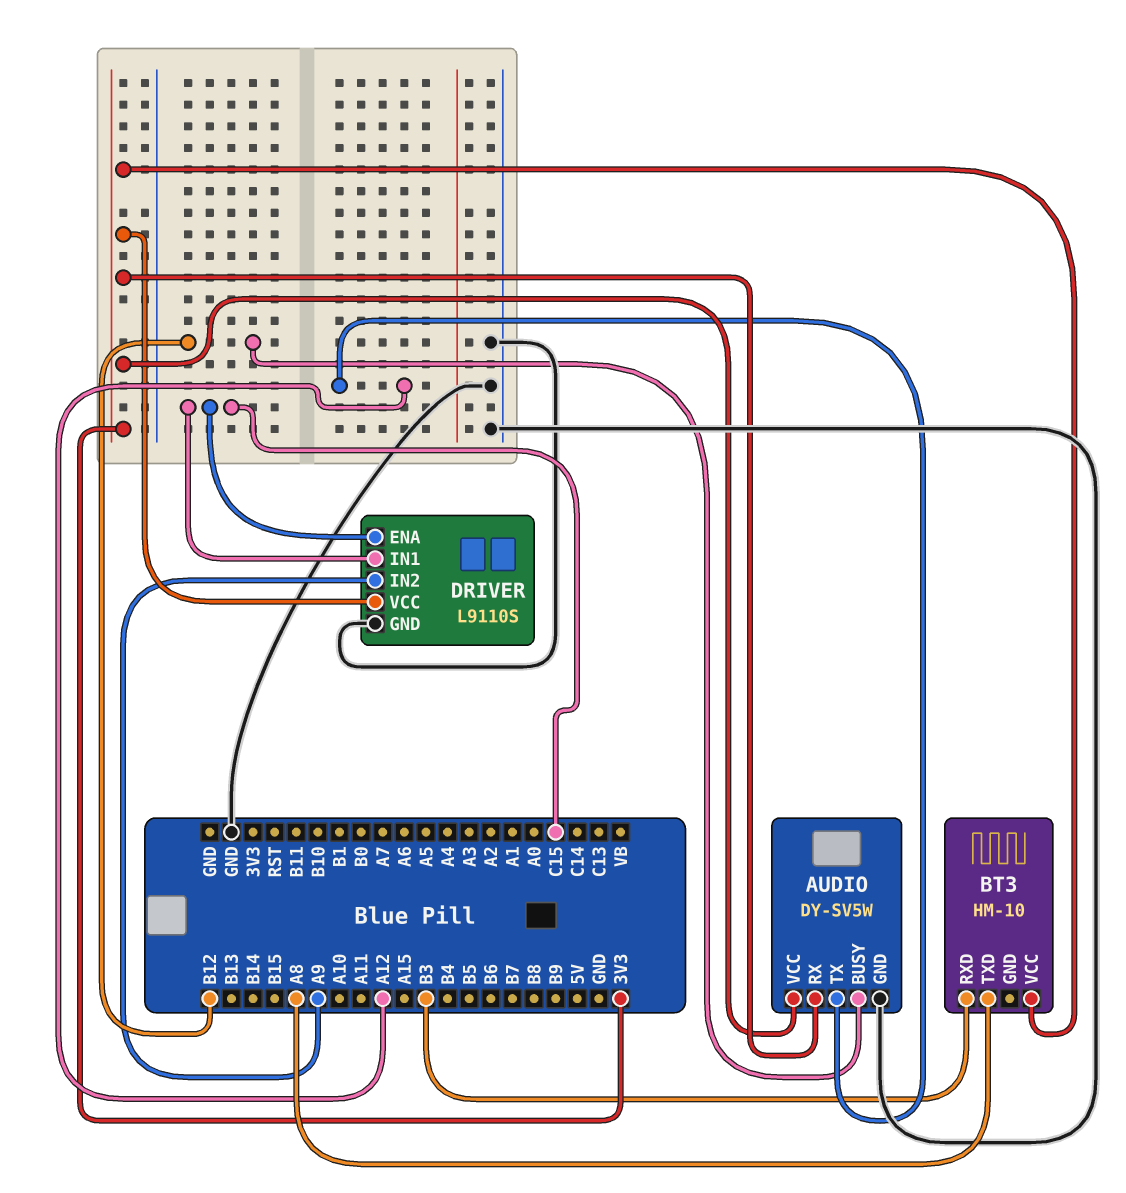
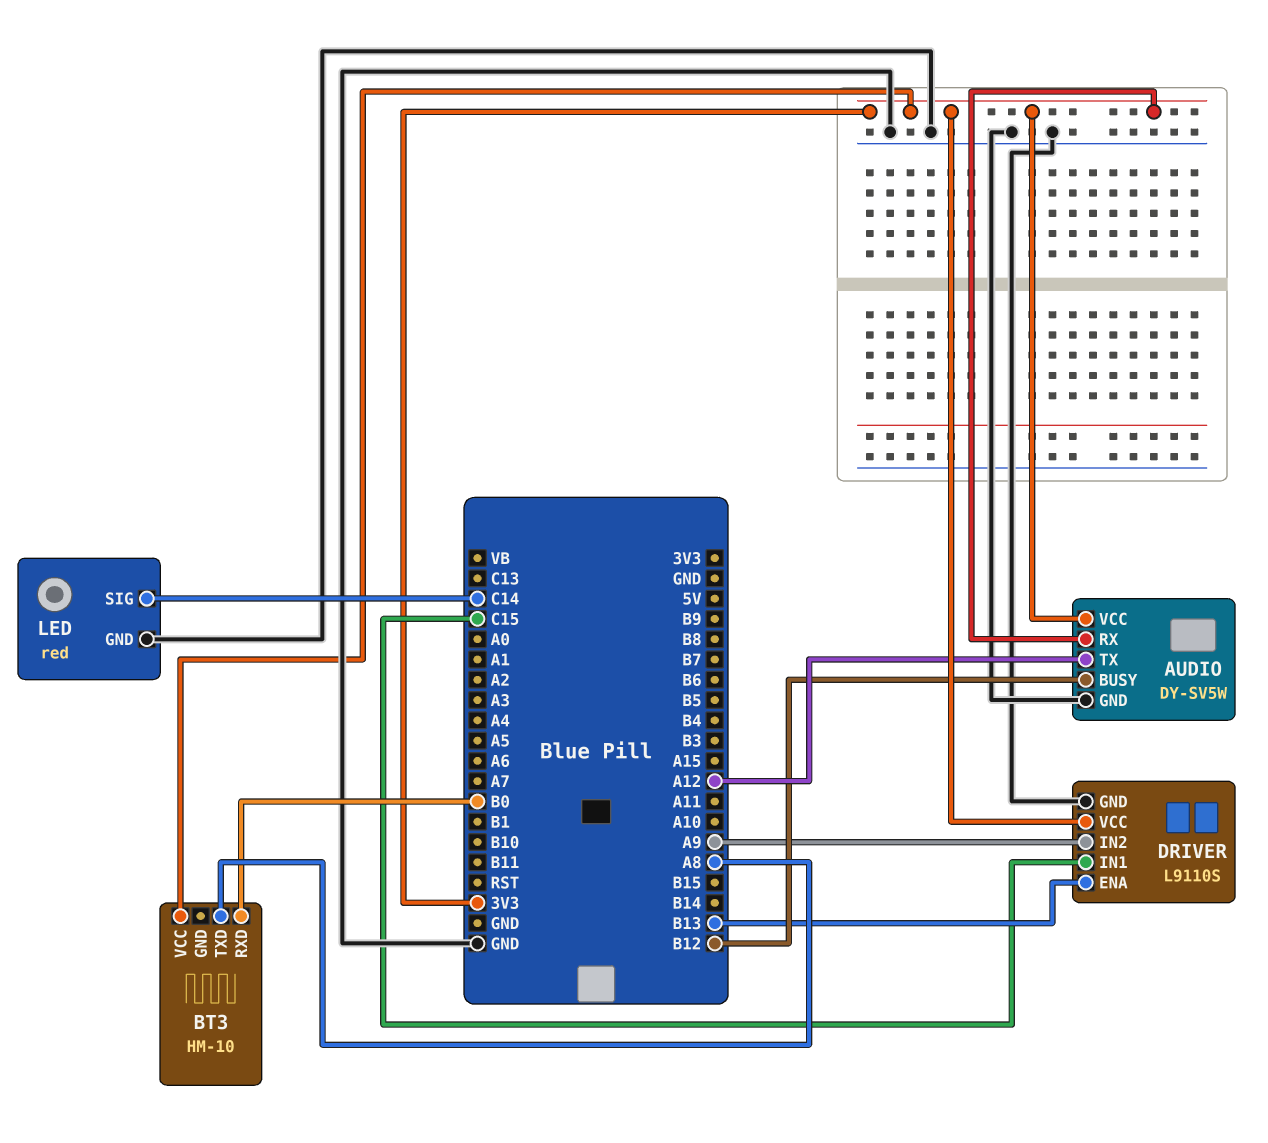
BT3 pin RXD: B3 -> B0
DRIVER pin ENA: C15 -> B13
LED: none -> red
LED pin GND: none -> GND
LED pin SIG: none -> C14

